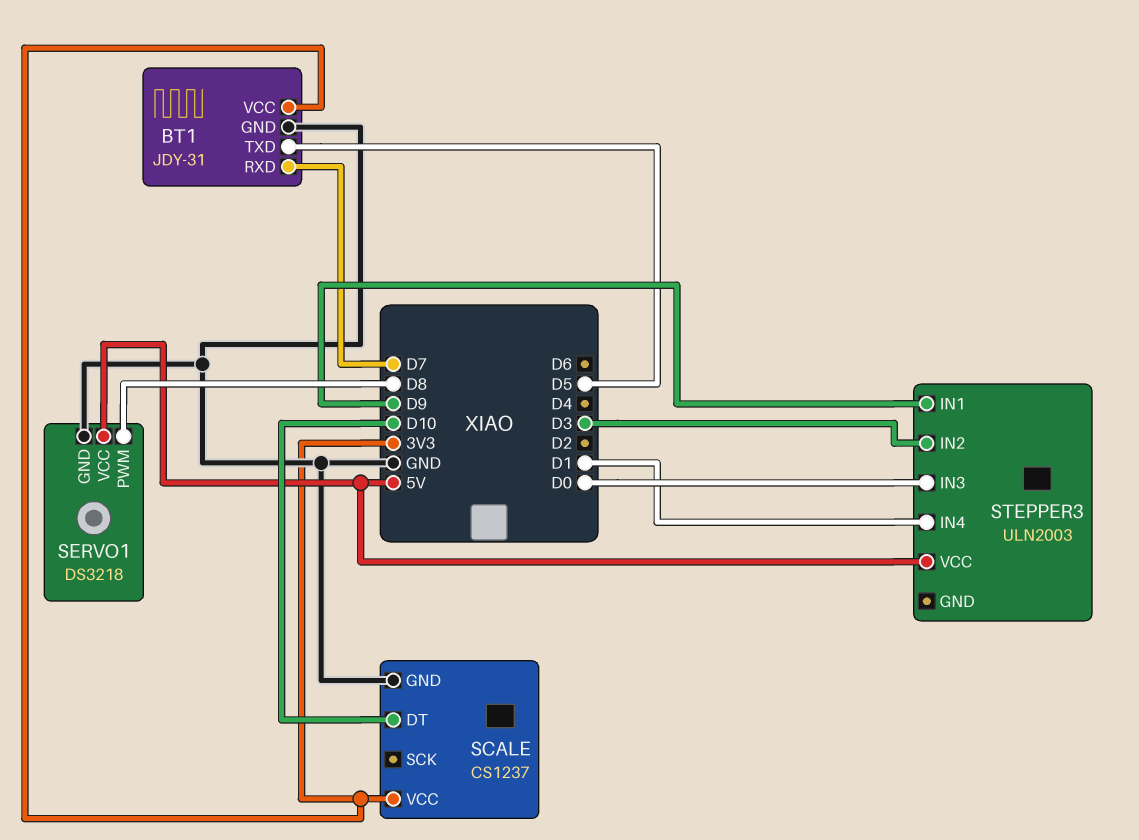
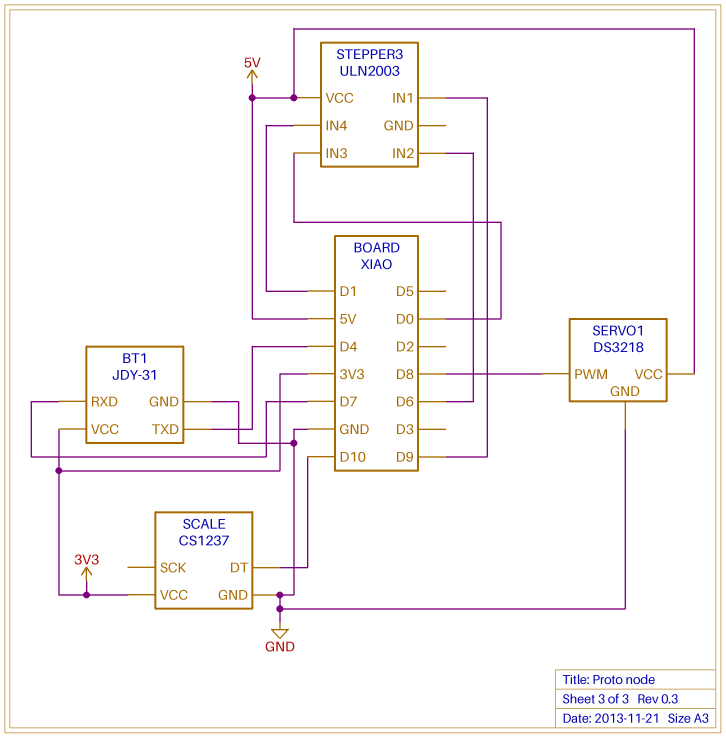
BT1 pin TXD: D5 -> D4
STEPPER3 pin IN2: D3 -> D6

